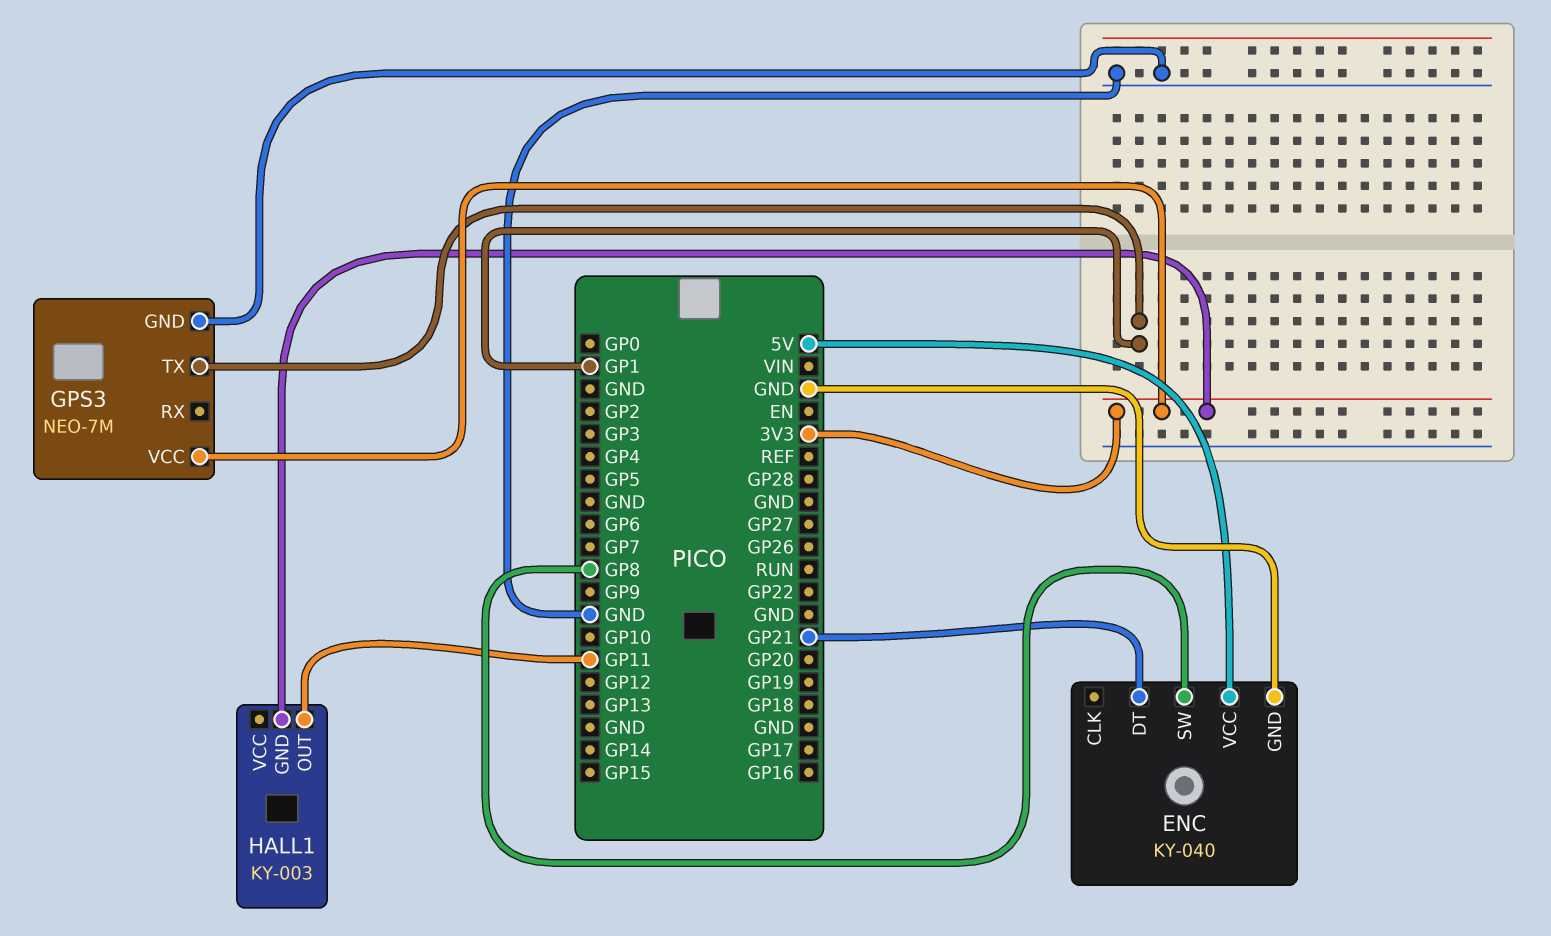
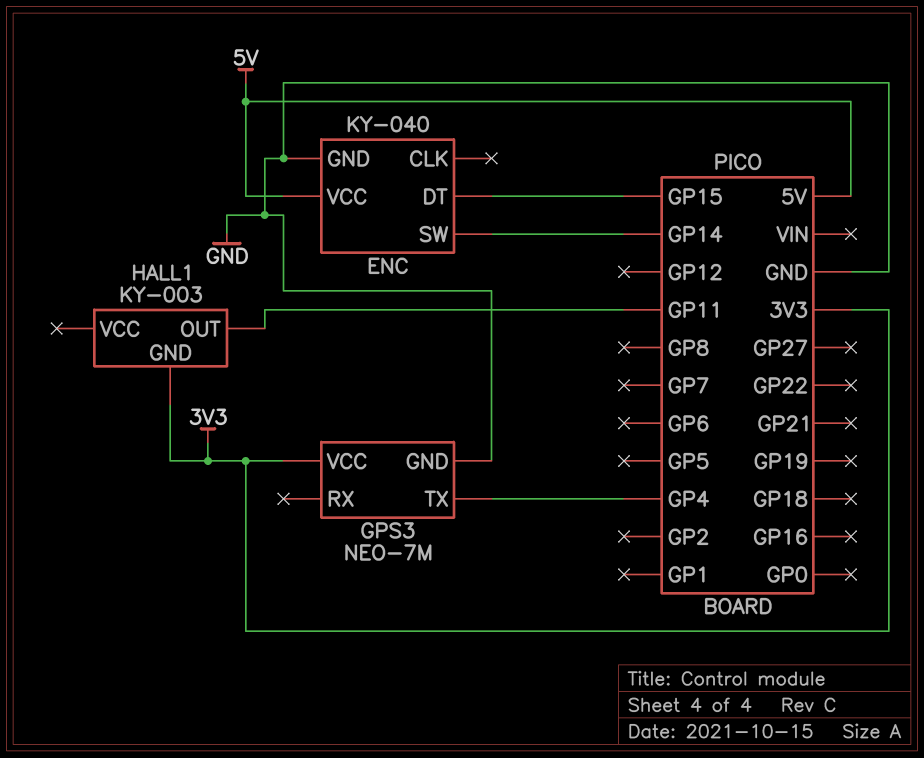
ENC pin DT: GP21 -> GP15
ENC pin SW: GP8 -> GP14
GPS3 pin TX: GP1 -> GP4

